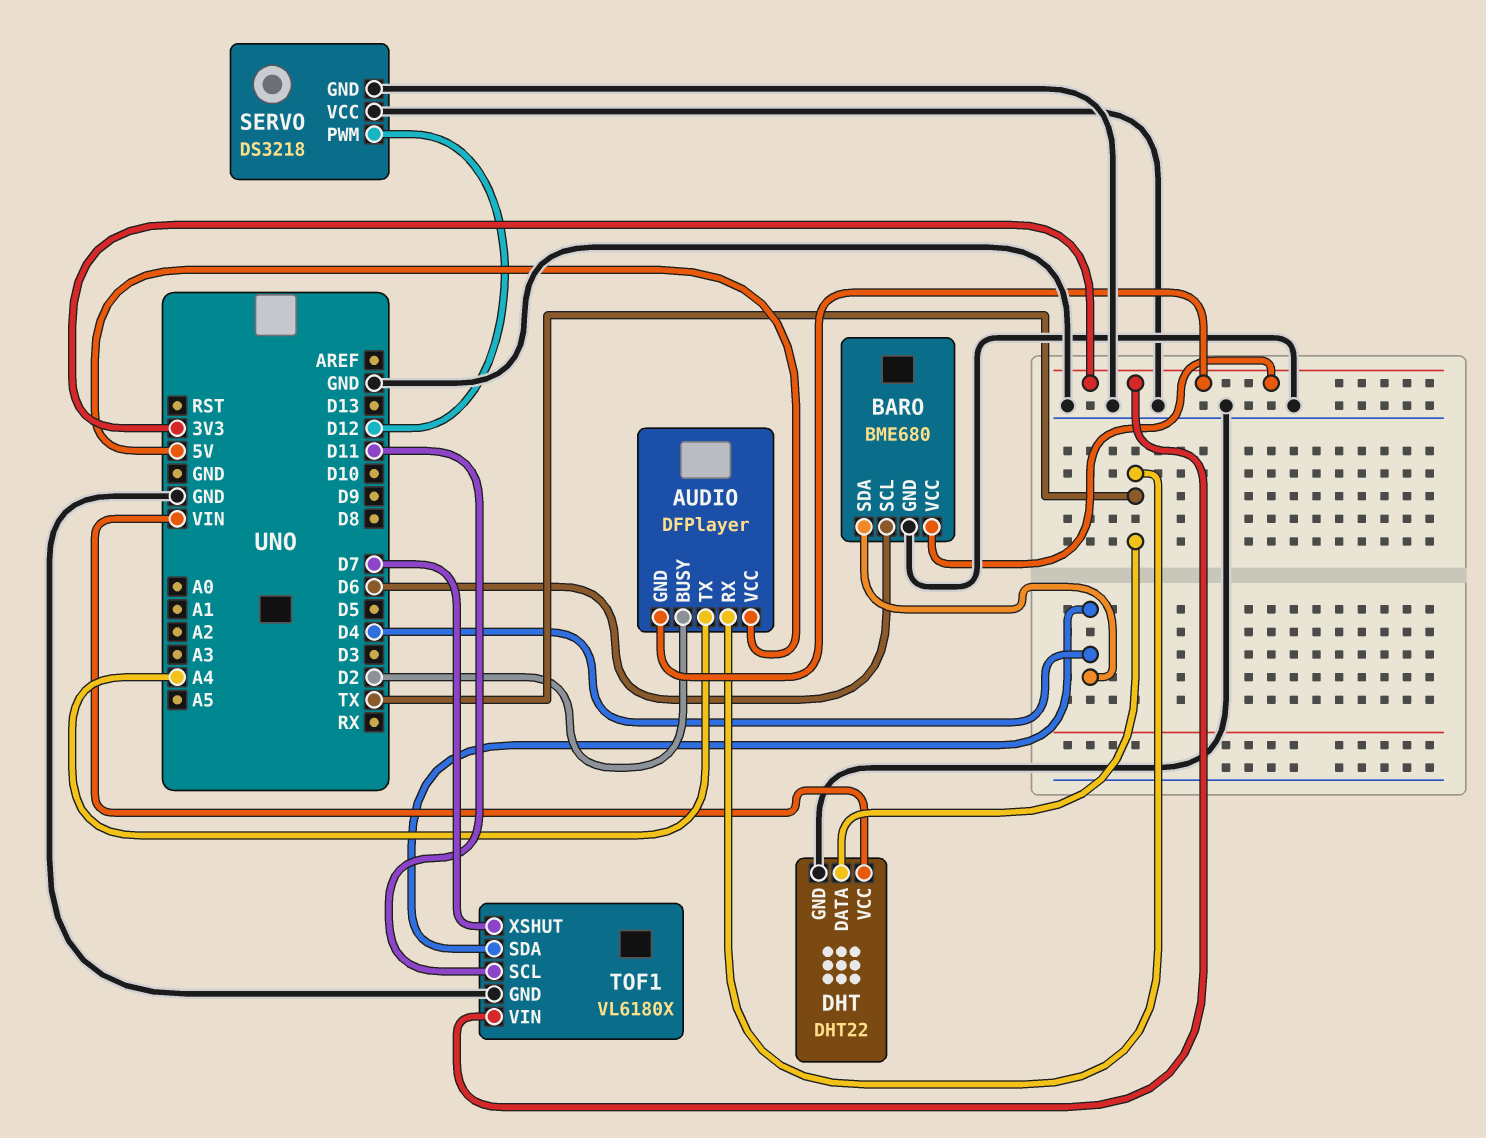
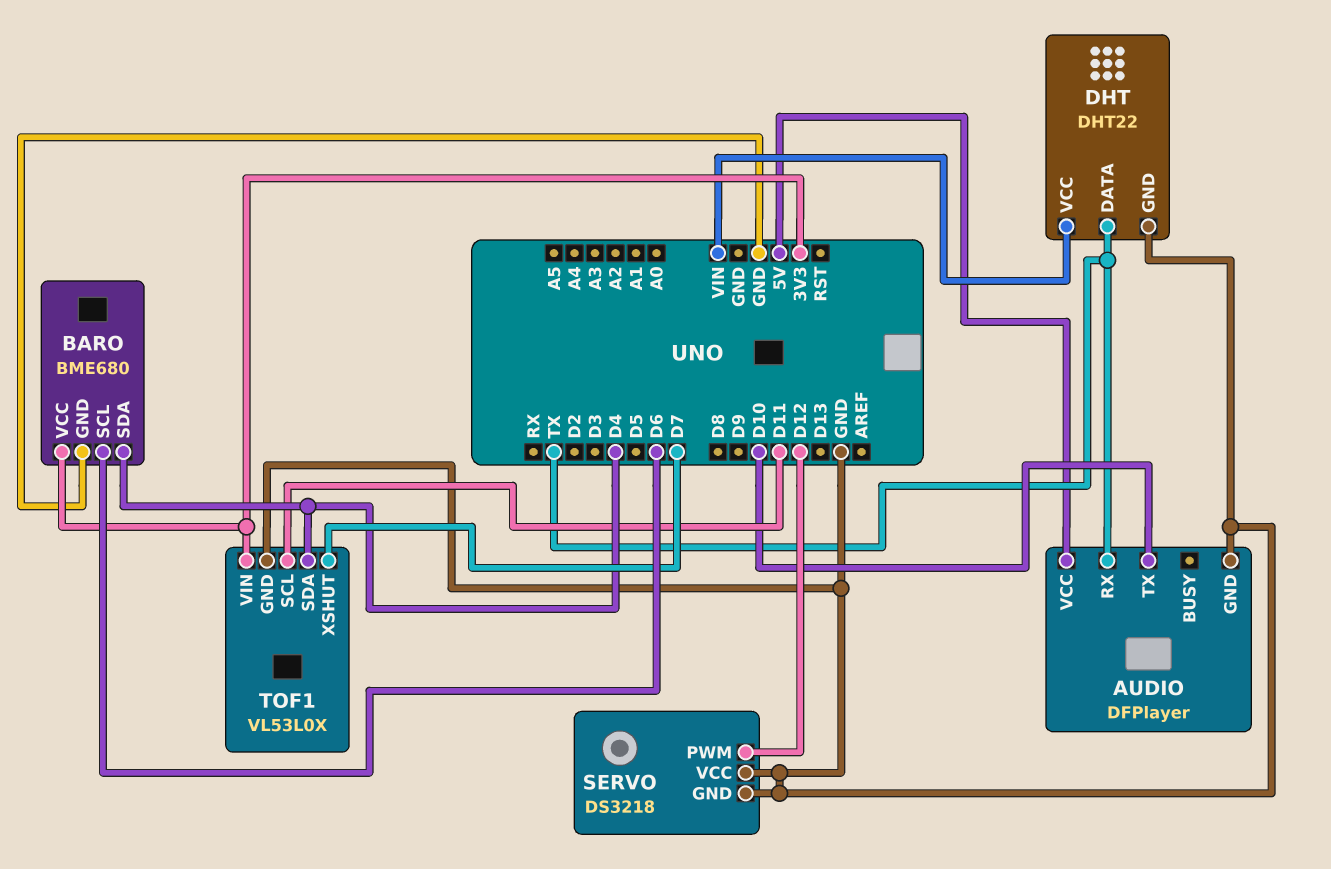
AUDIO pin BUSY: D2 -> none
AUDIO pin GND: 3V3 -> GND
AUDIO pin TX: A4 -> D10
TOF1: VL6180X -> VL53L0X

